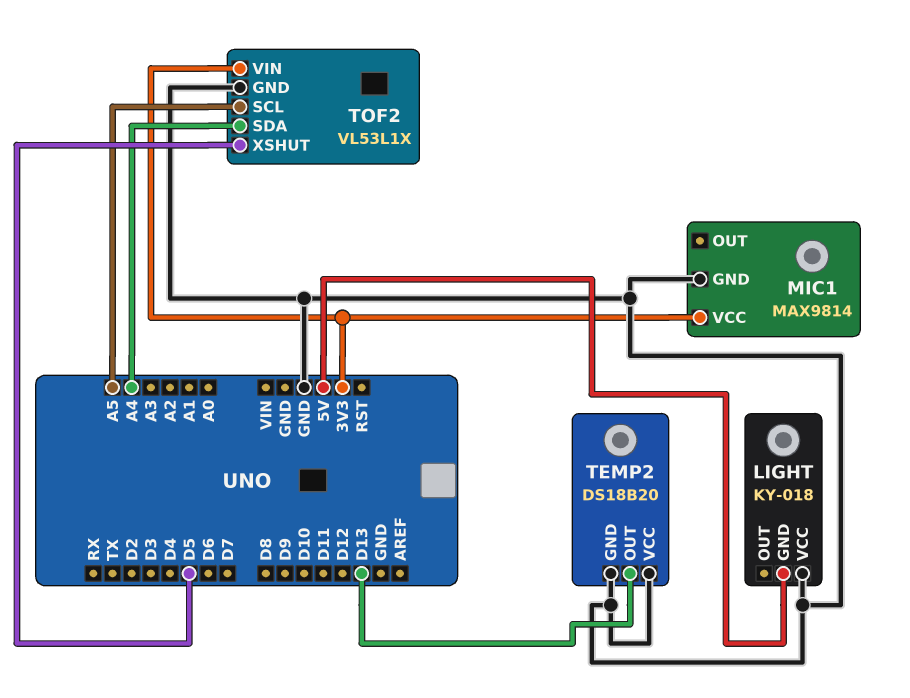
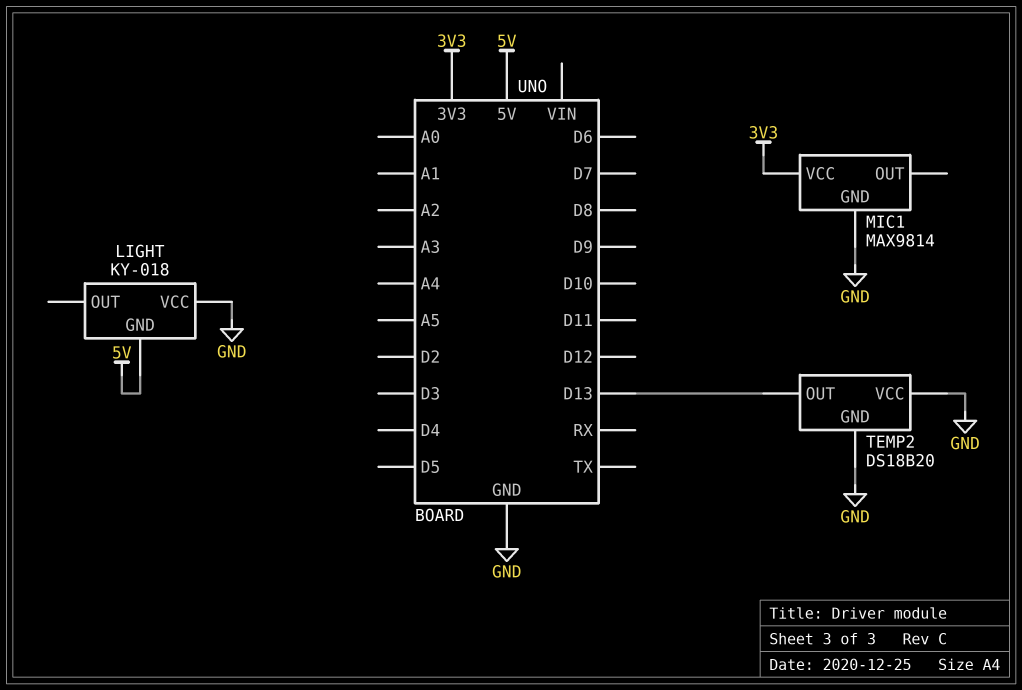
TOF2: VL53L1X -> none
TOF2 pin GND: GND -> none
TOF2 pin SCL: A5 -> none
TOF2 pin SDA: A4 -> none
TOF2 pin VIN: 3V3 -> none
TOF2 pin XSHUT: D5 -> none

